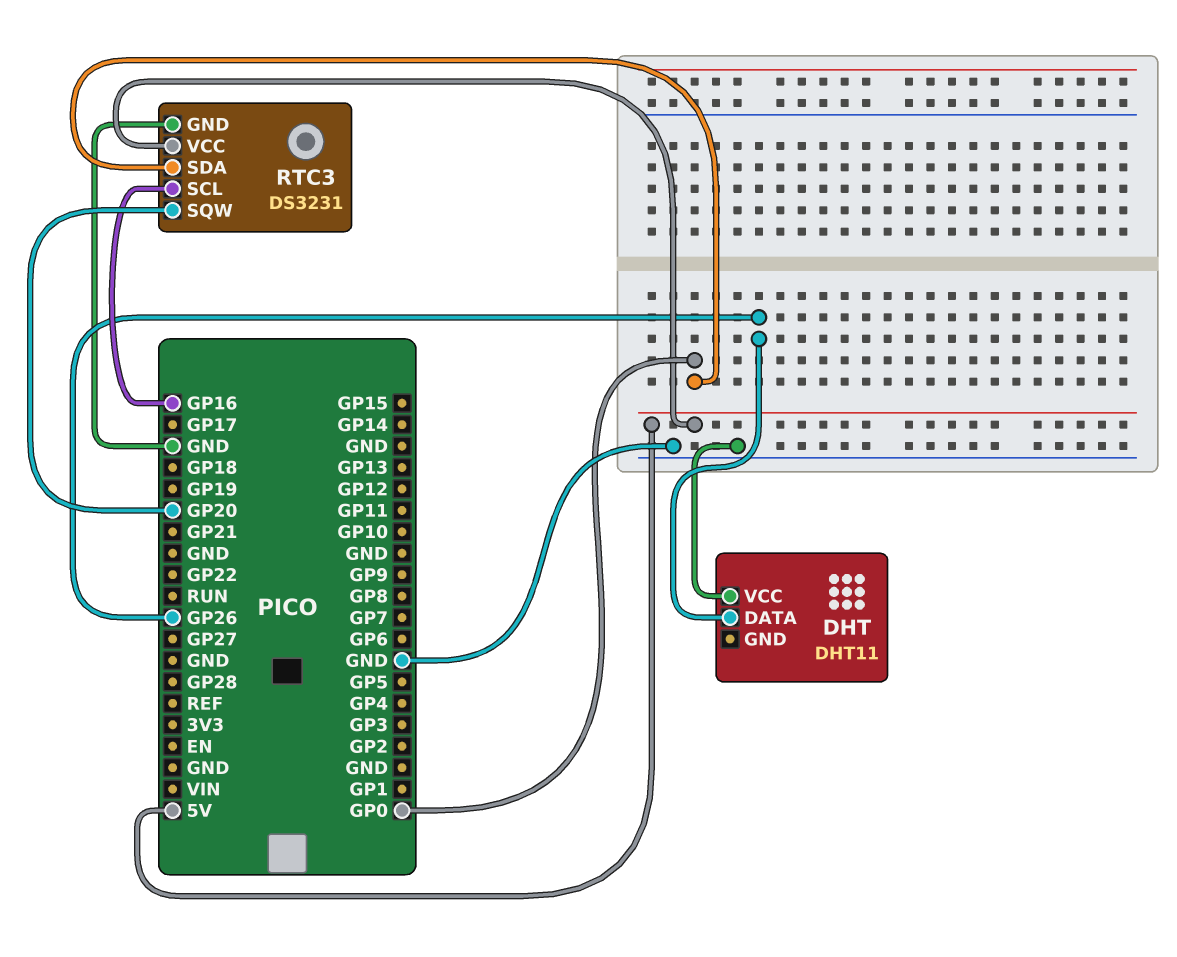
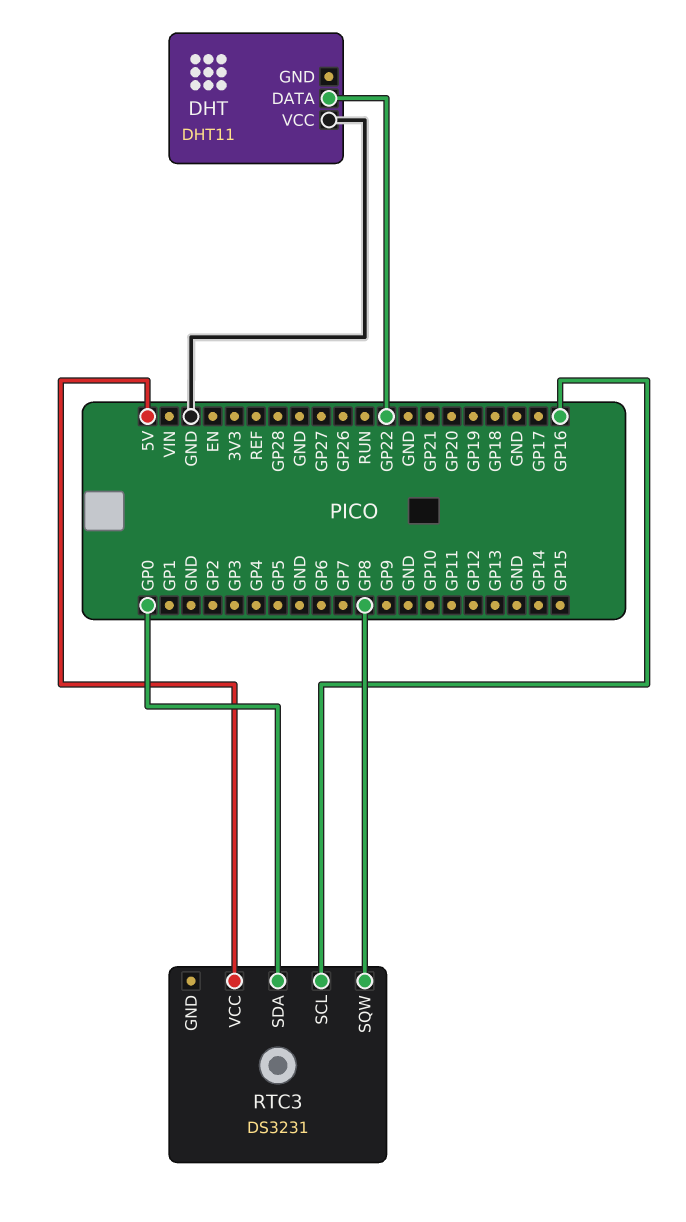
DHT pin DATA: GP26 -> GP22
RTC3 pin GND: GND -> none
RTC3 pin SQW: GP20 -> GP8

